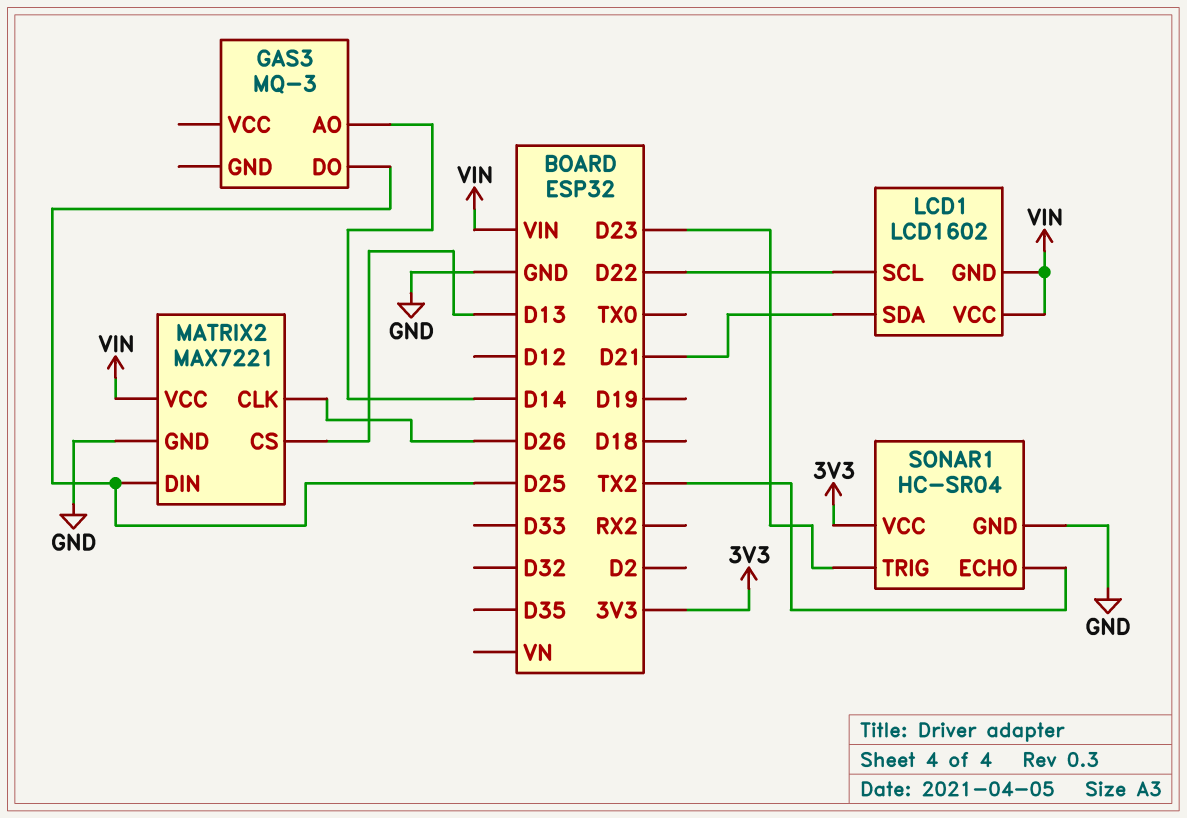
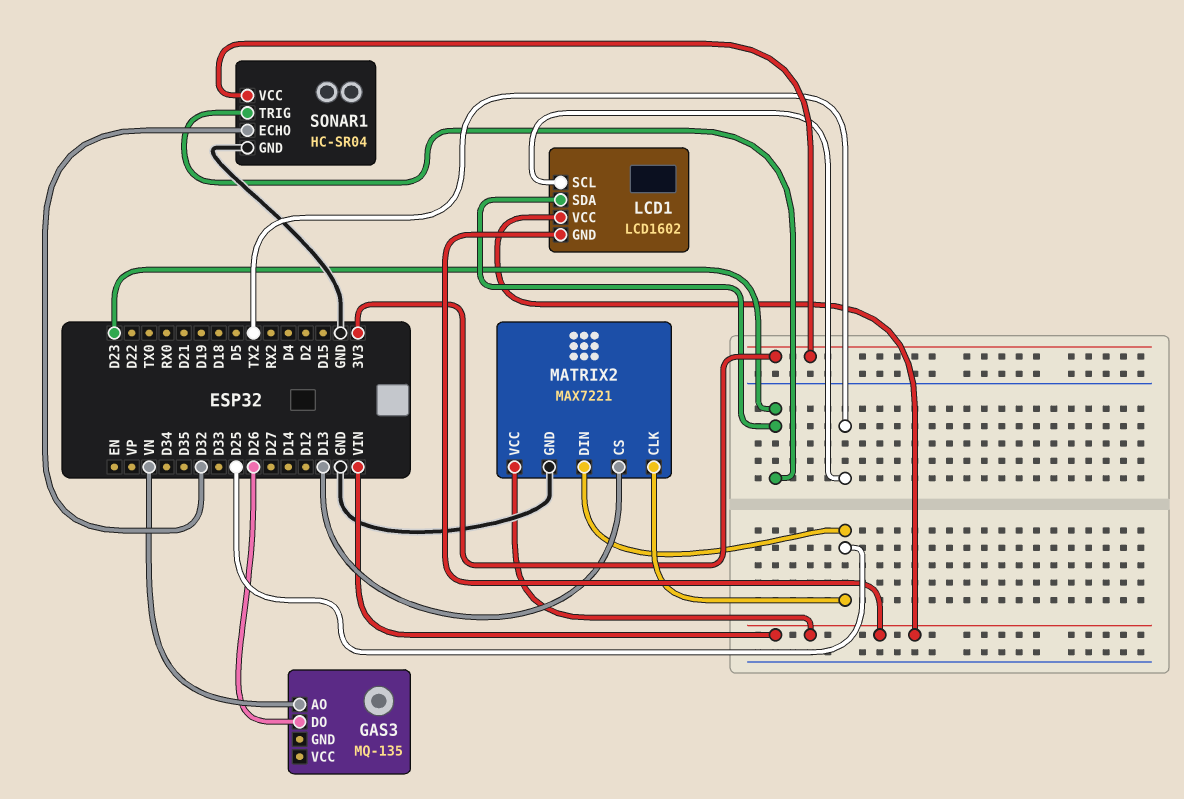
GAS3: MQ-3 -> MQ-135
GAS3 pin AO: D14 -> VN
GAS3 pin DO: D25 -> D26
LCD1 pin SCL: D22 -> TX2
LCD1 pin SDA: D21 -> D23
MATRIX2 pin CLK: D26 -> D25
SONAR1 pin ECHO: TX2 -> D32

